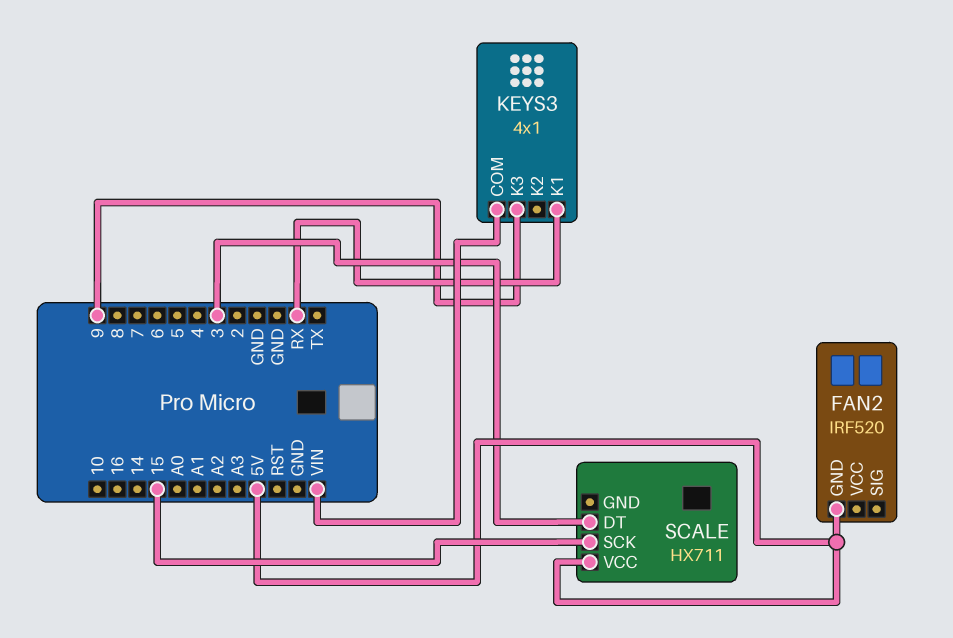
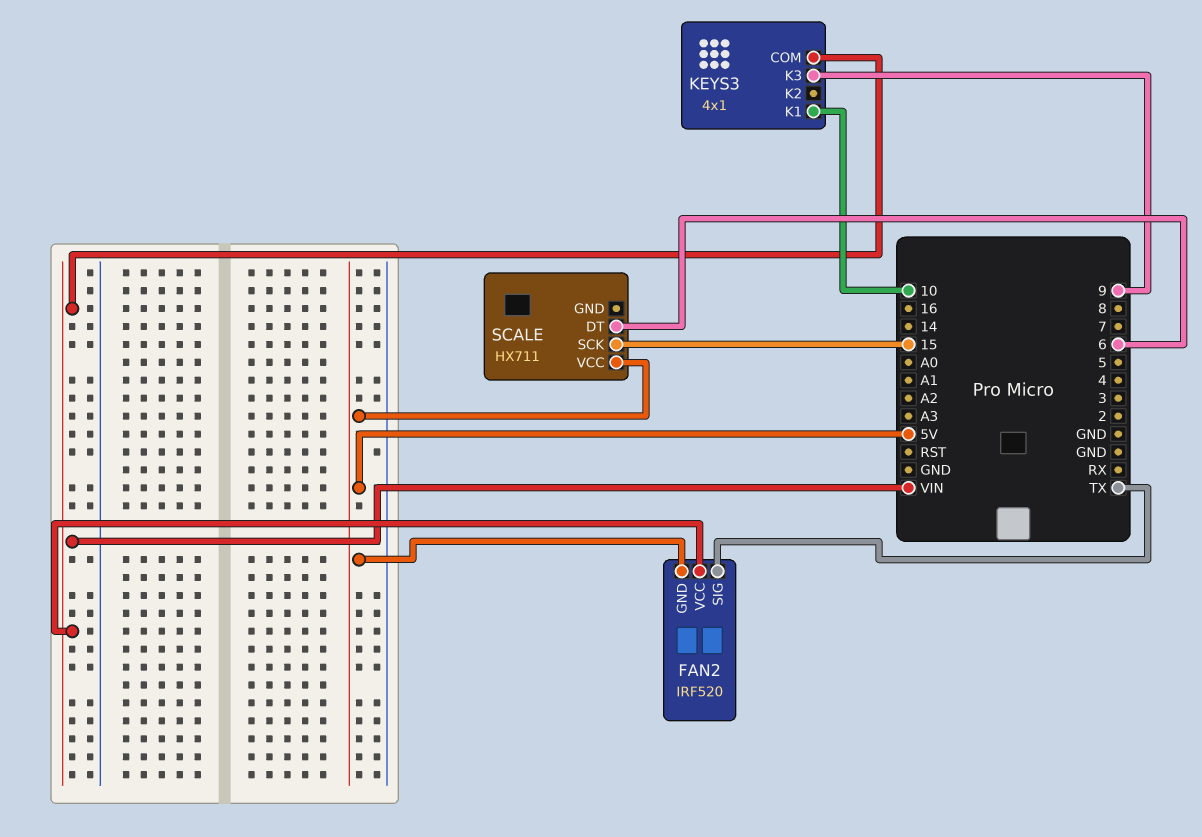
FAN2 pin SIG: none -> TX
FAN2 pin VCC: none -> VIN
KEYS3 pin K1: RX -> 10
SCALE pin DT: 3 -> 6

